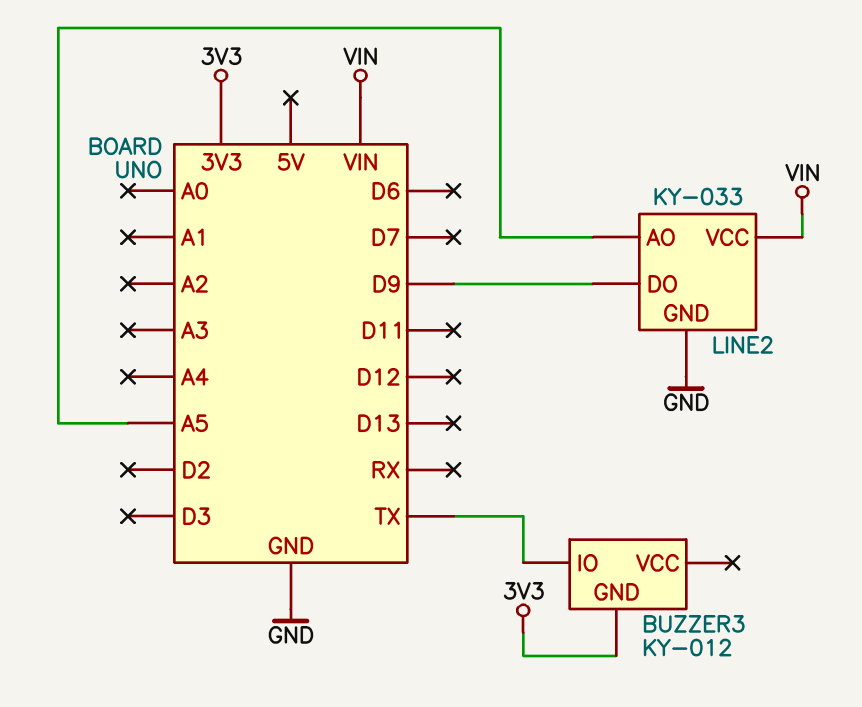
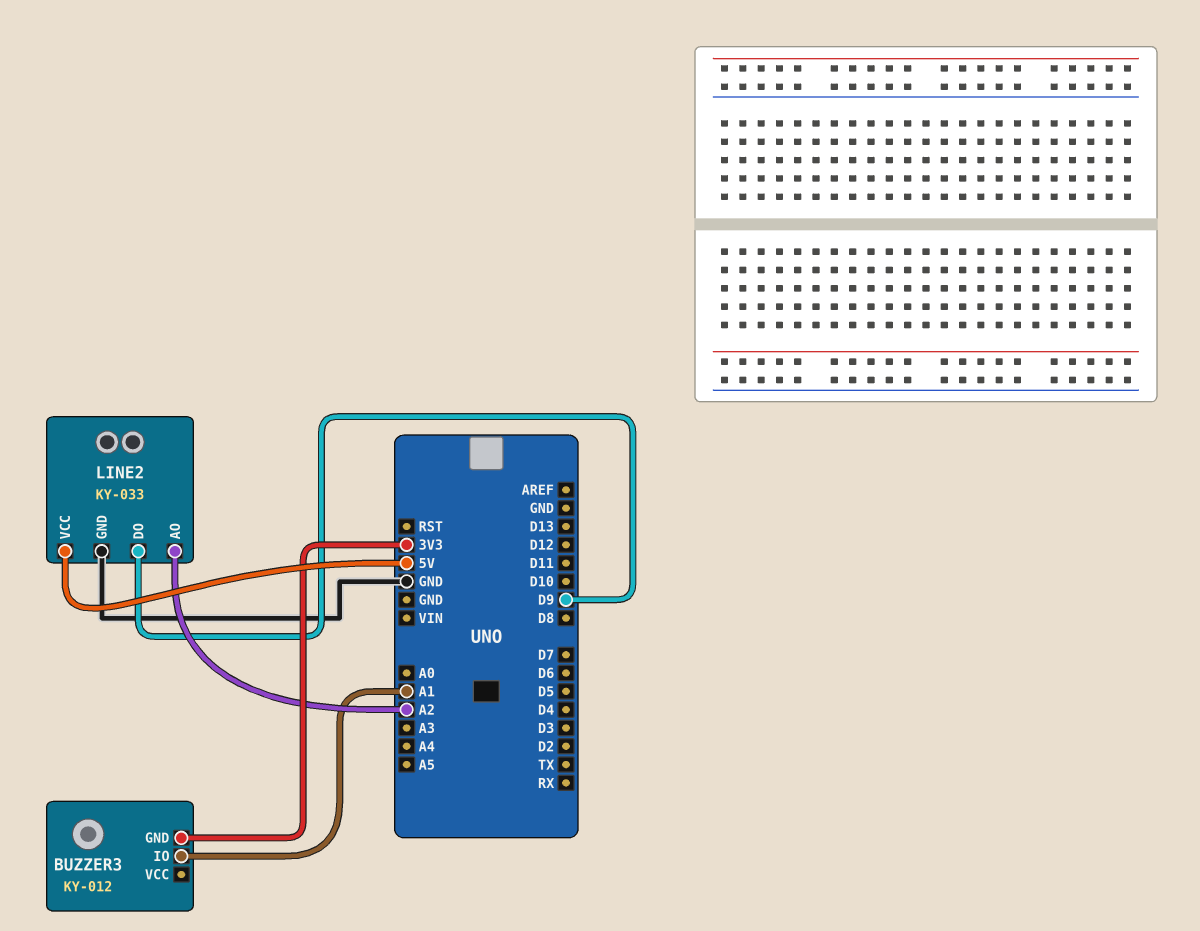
BUZZER3 pin IO: TX -> A1
LINE2 pin AO: A5 -> A2
LINE2 pin VCC: VIN -> 5V

